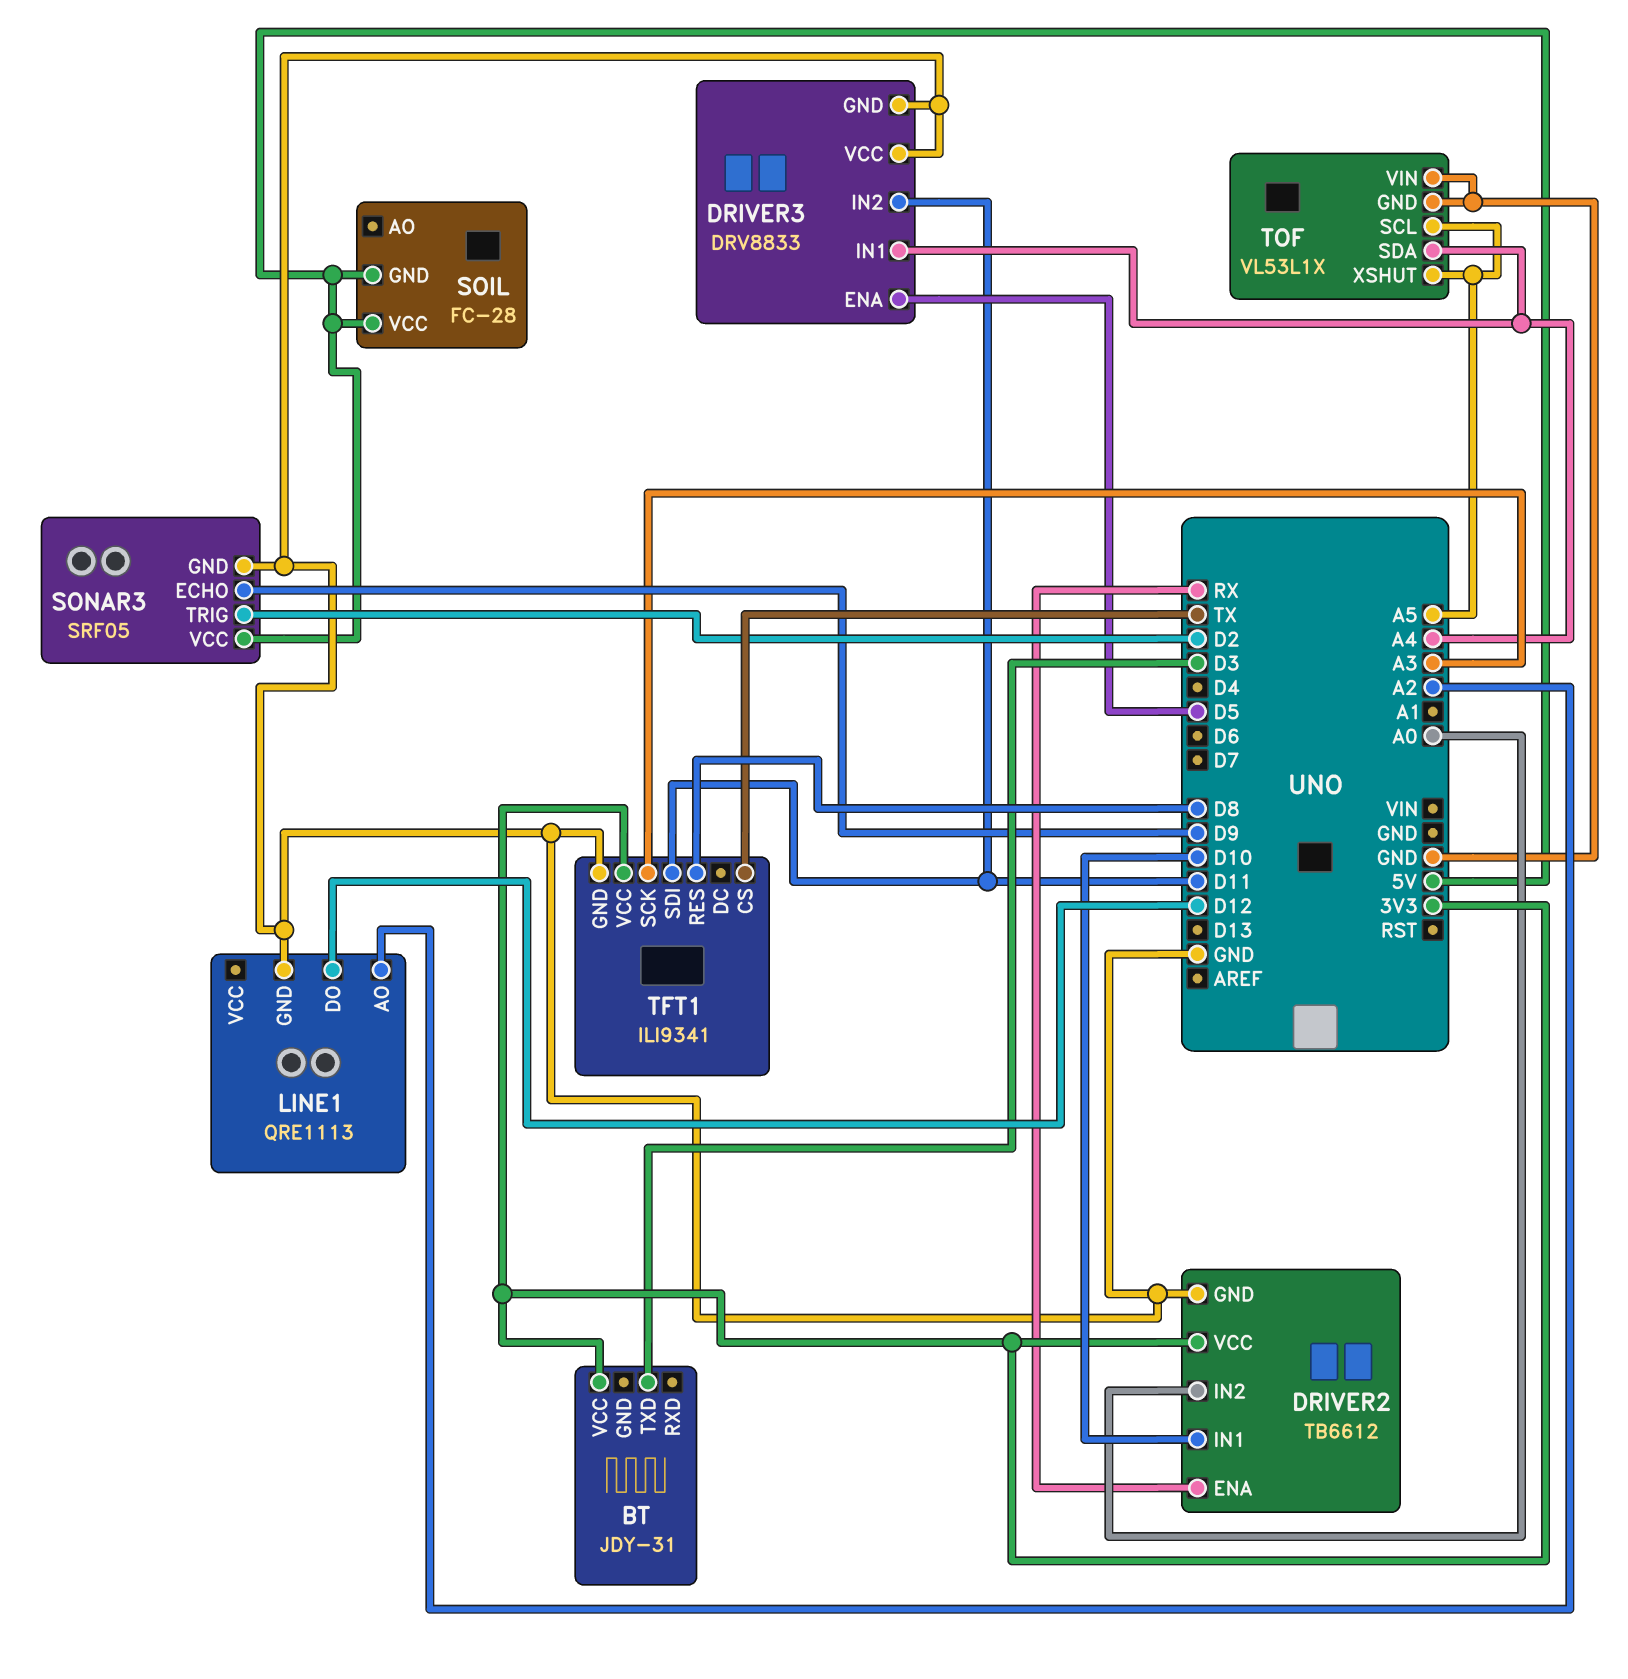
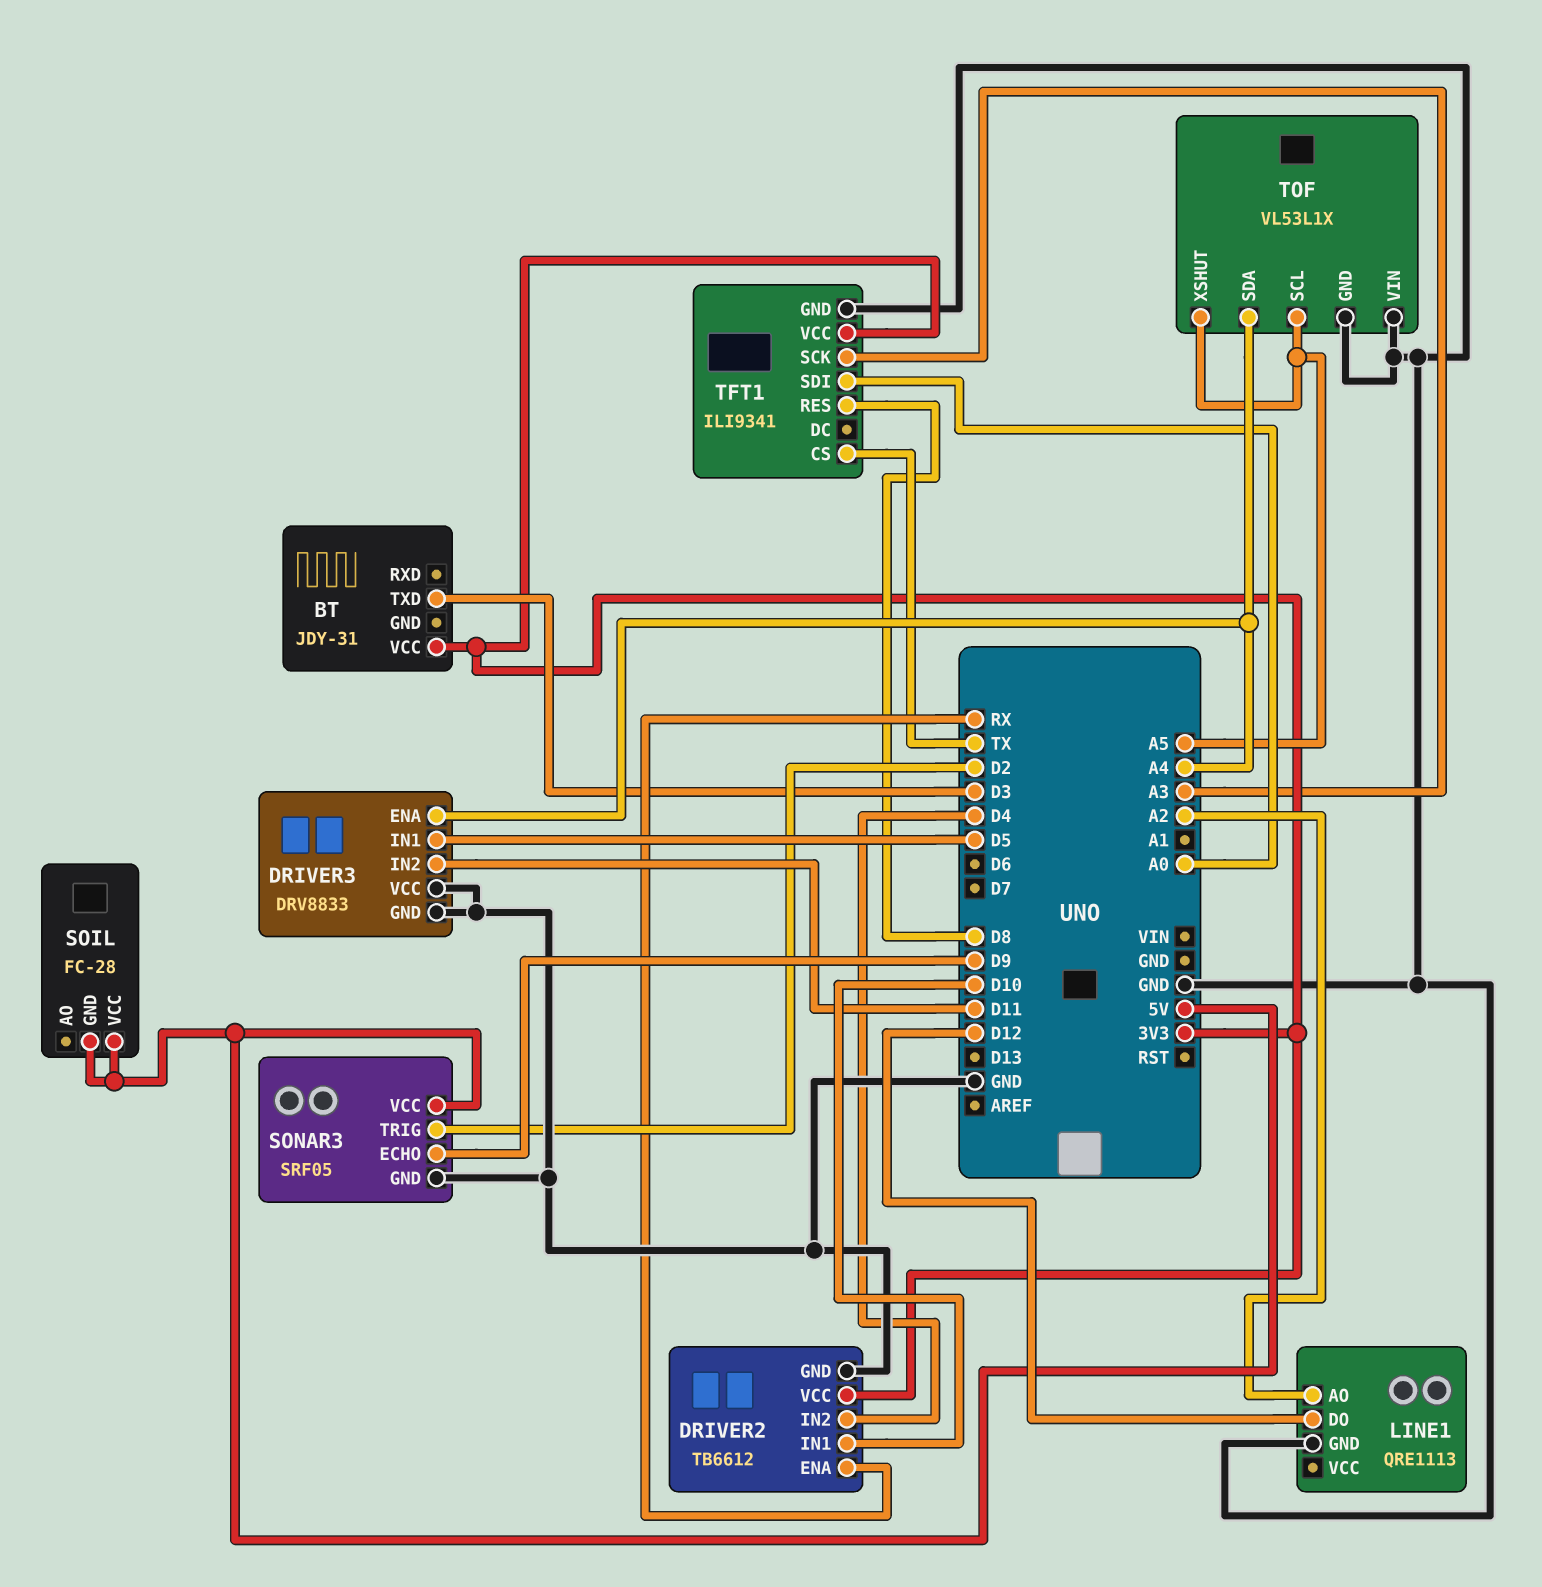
DRIVER2 pin IN2: A0 -> D4
DRIVER3 pin ENA: D5 -> A4
DRIVER3 pin IN1: A4 -> D5
TFT1 pin SDI: D11 -> A0

